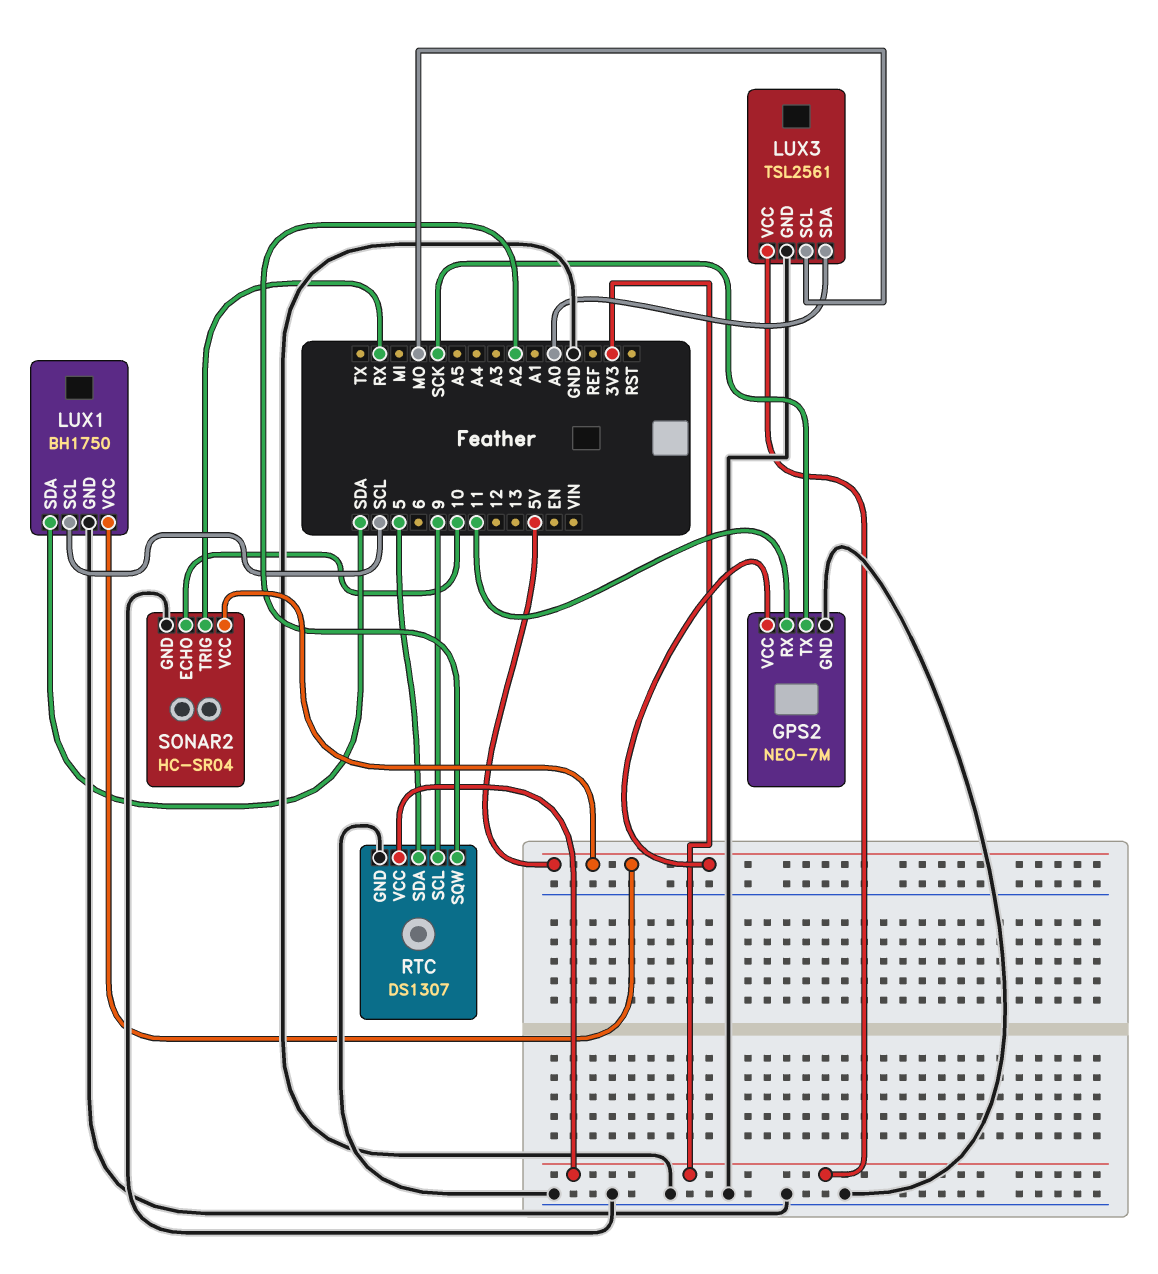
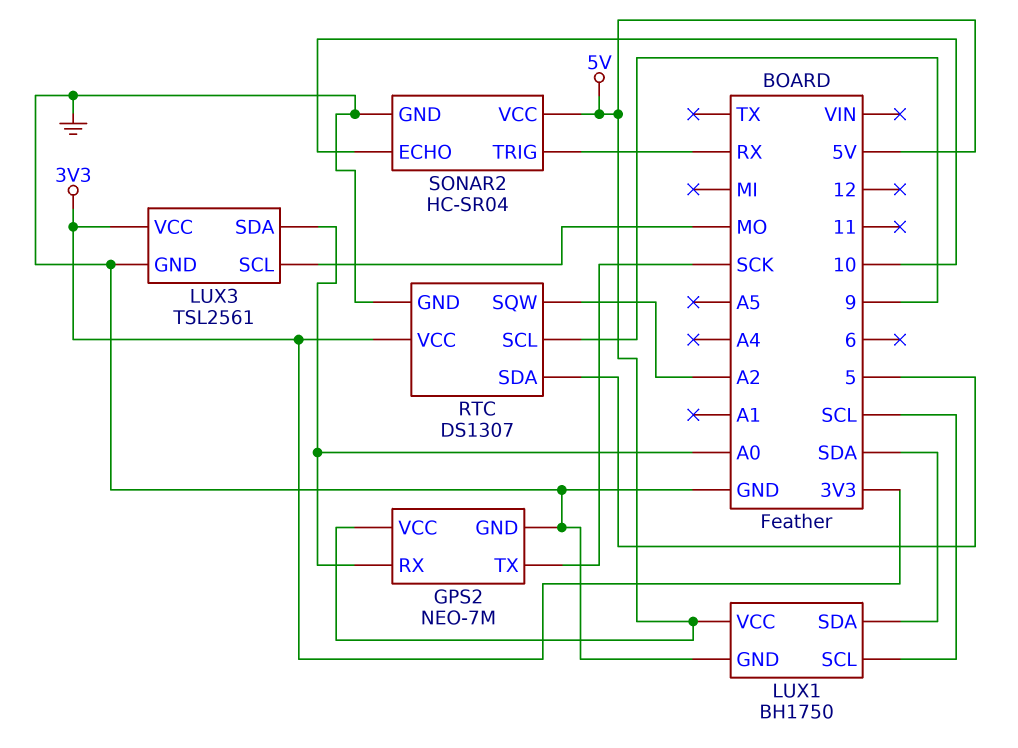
GPS2 pin RX: 11 -> A0

